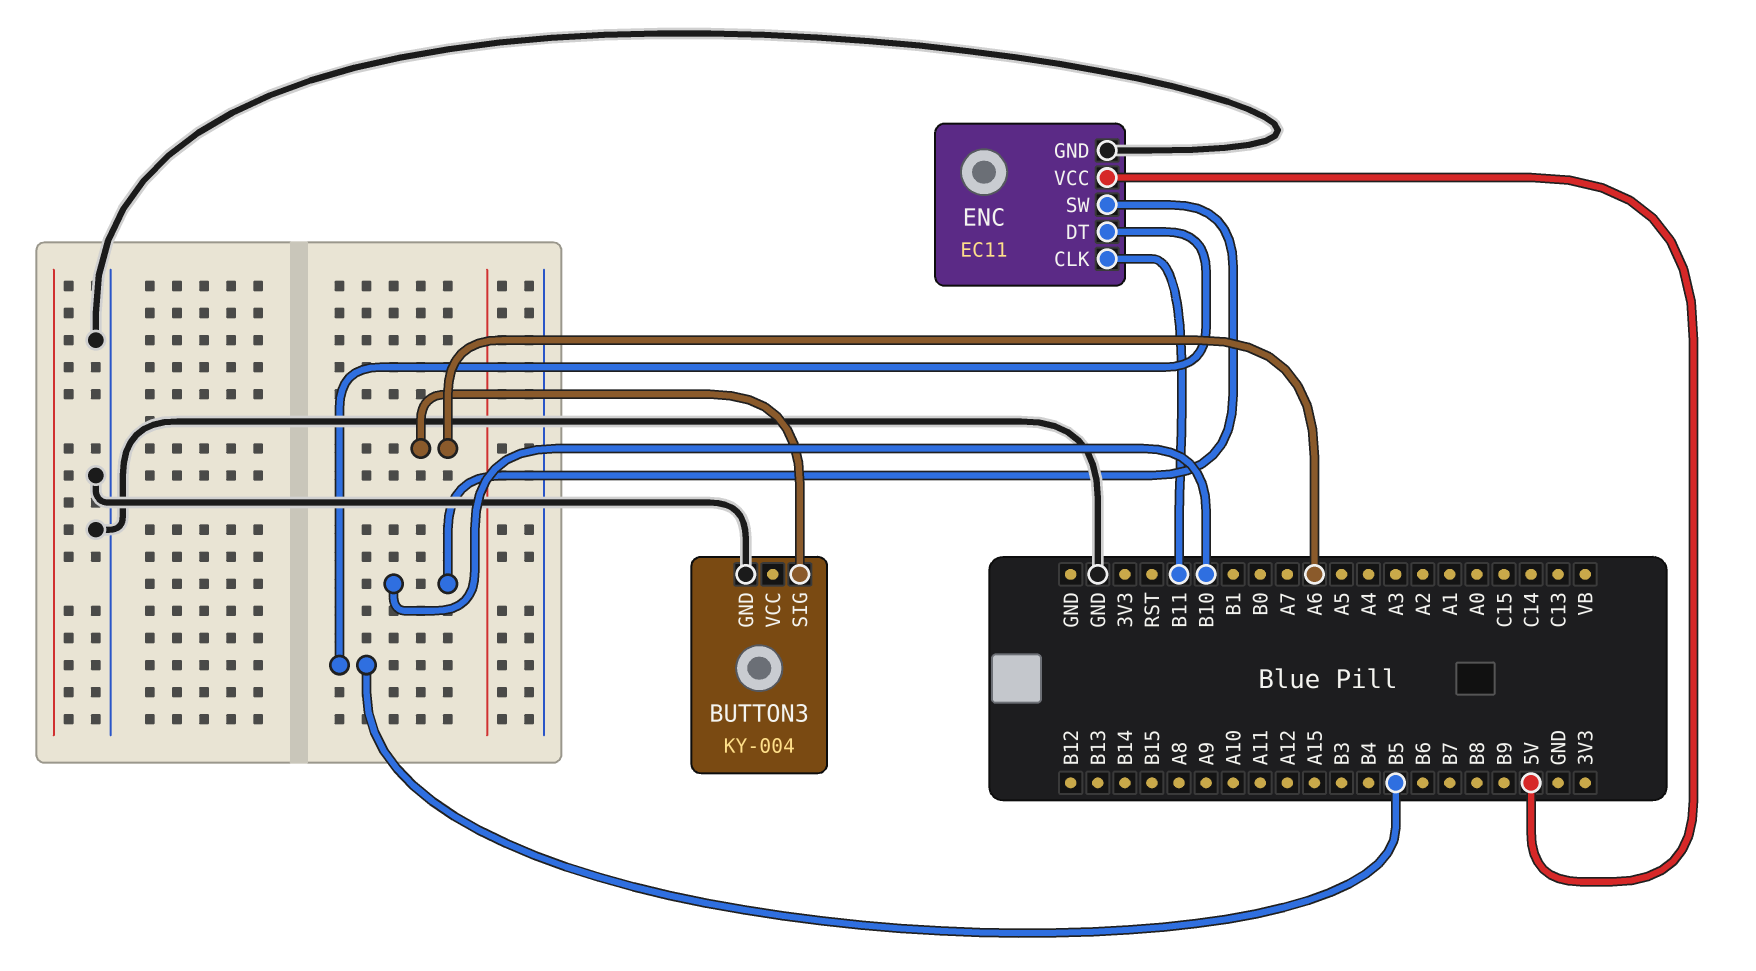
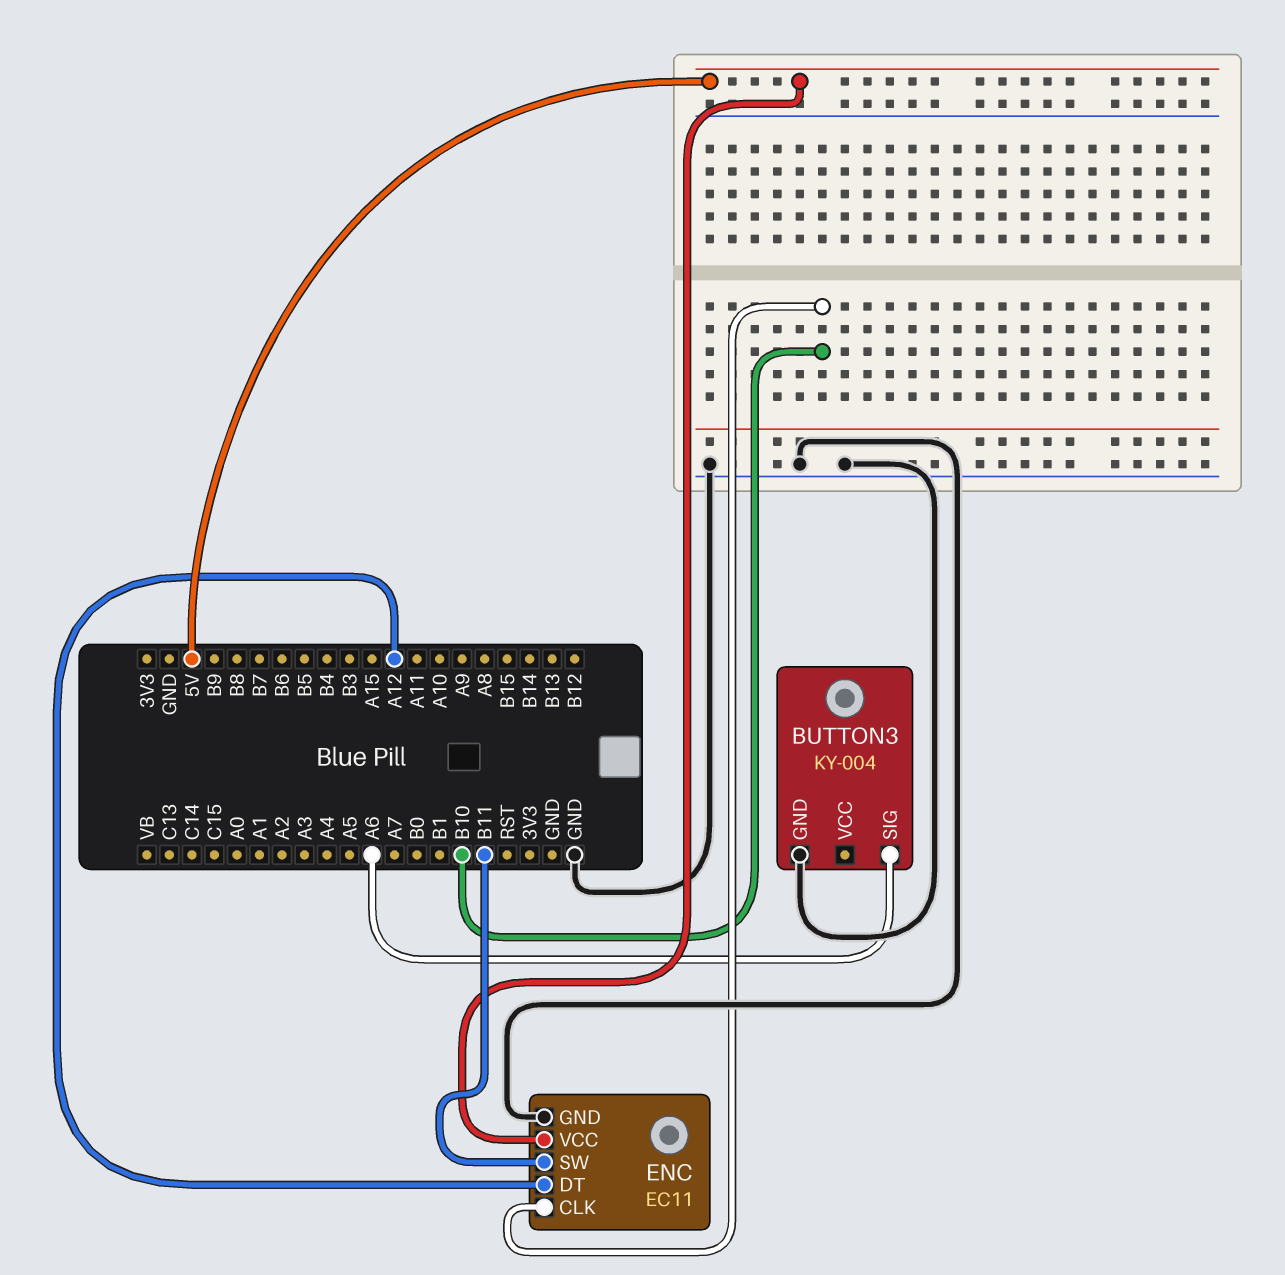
ENC pin CLK: B11 -> B10
ENC pin DT: B5 -> A12
ENC pin SW: B10 -> B11

